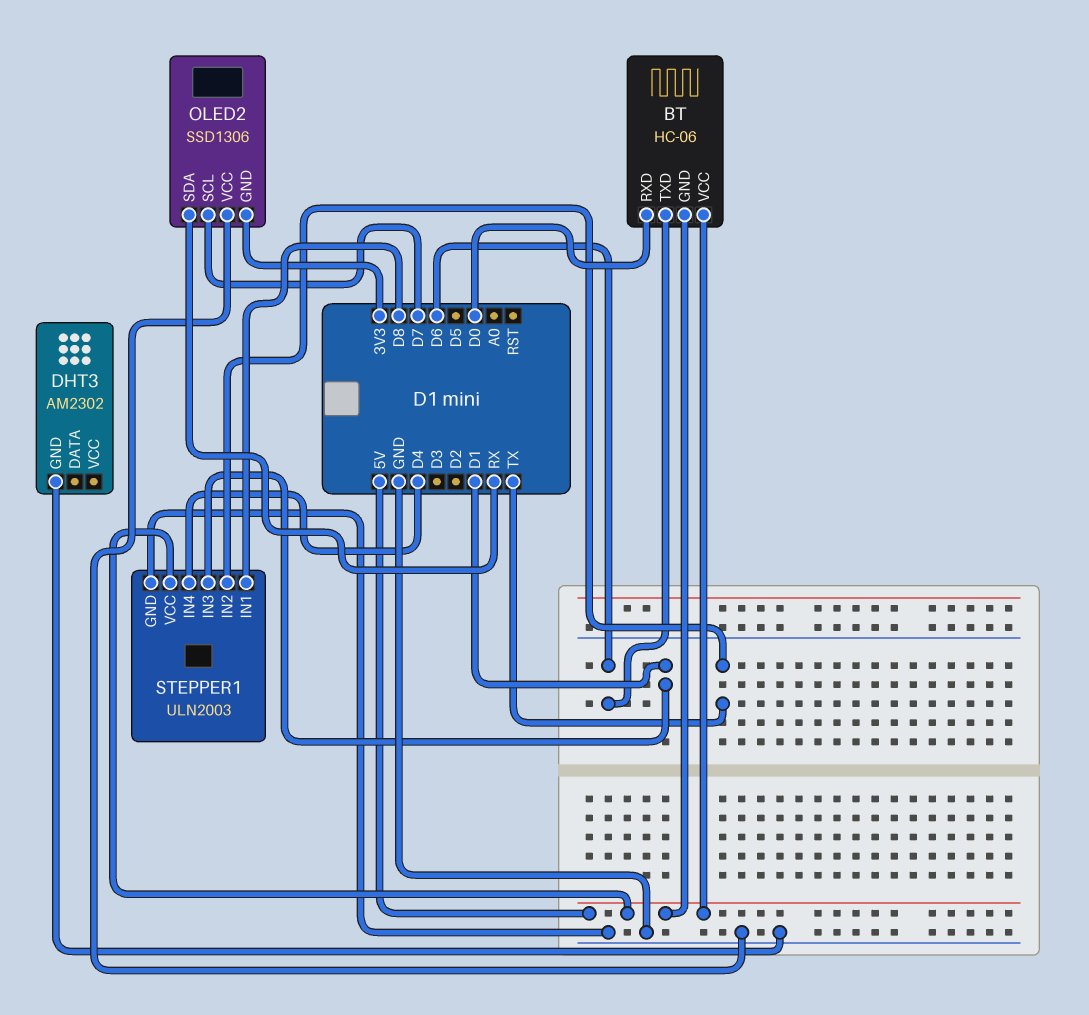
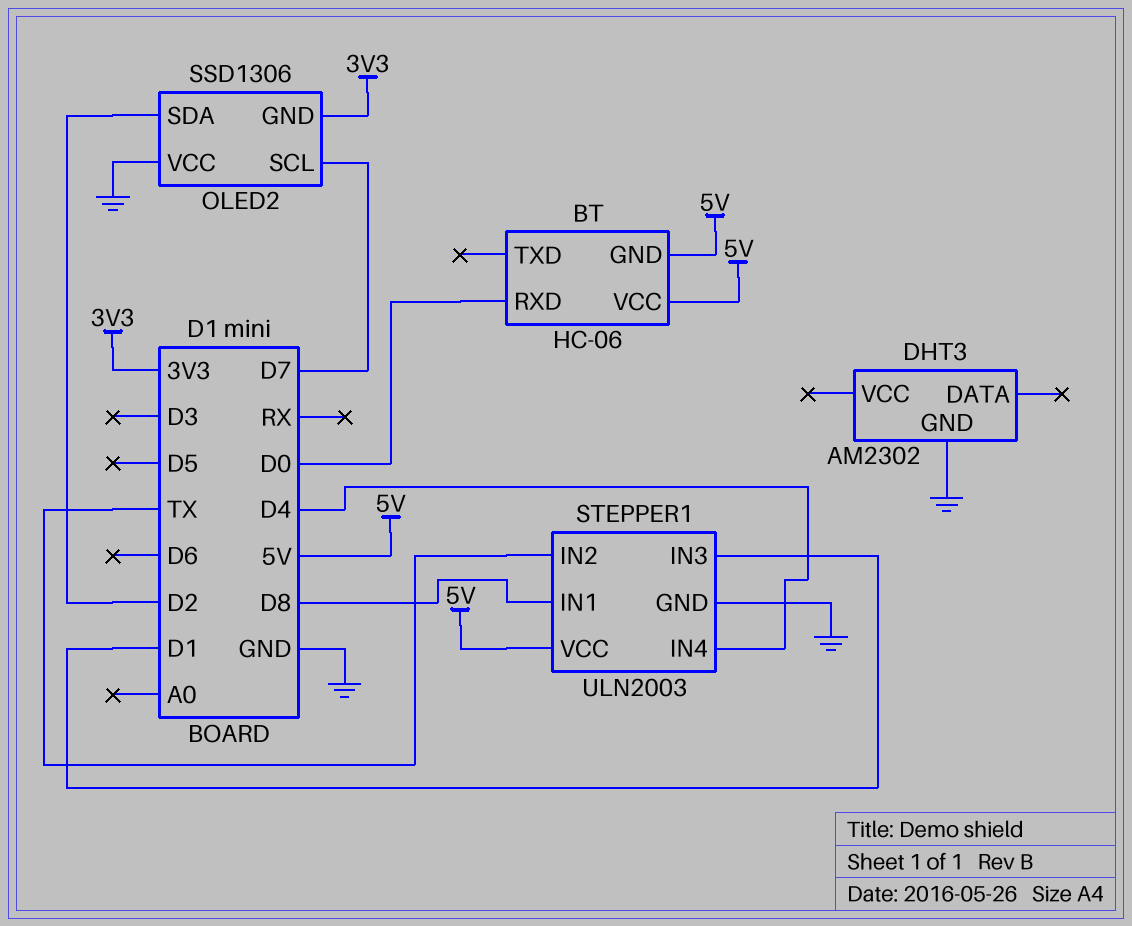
BT pin TXD: D6 -> none
OLED2 pin SDA: RX -> D2

